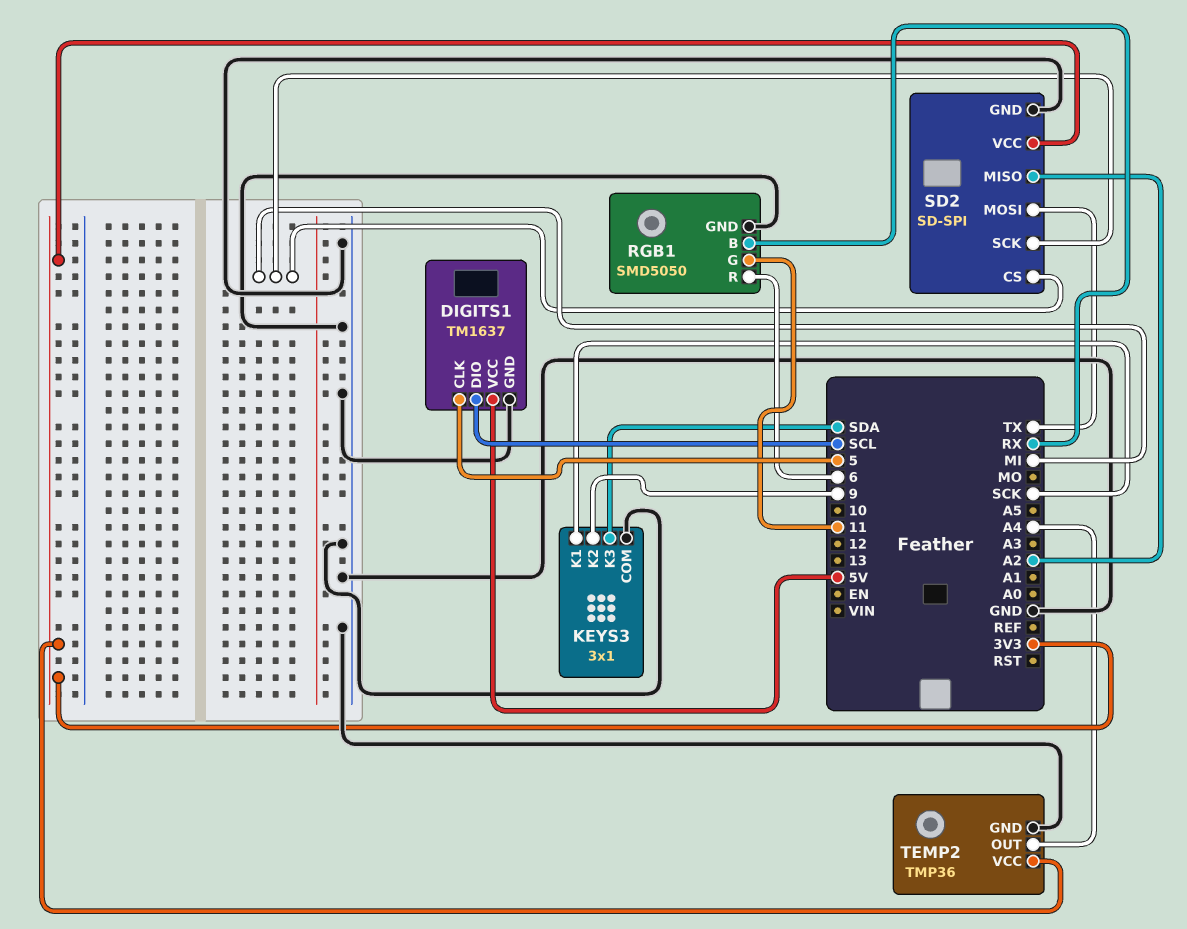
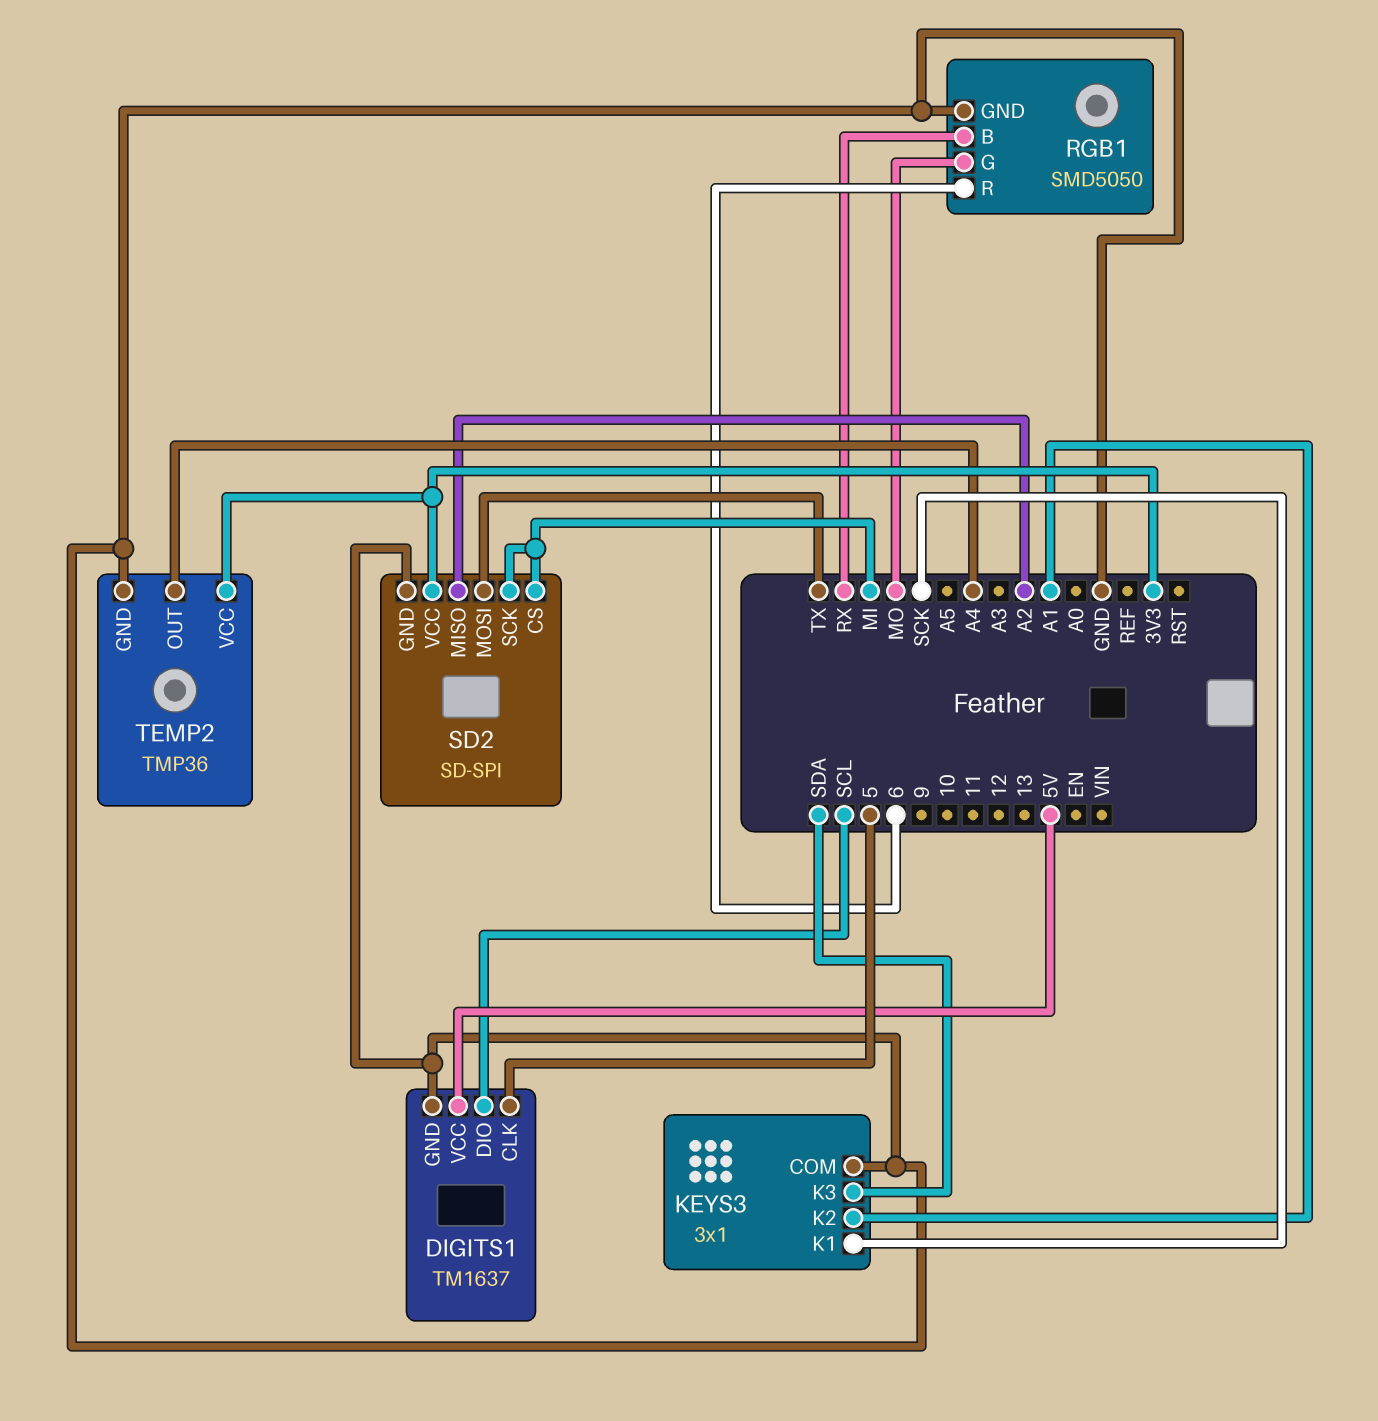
KEYS3 pin K2: 9 -> A1
RGB1 pin G: 11 -> MO

